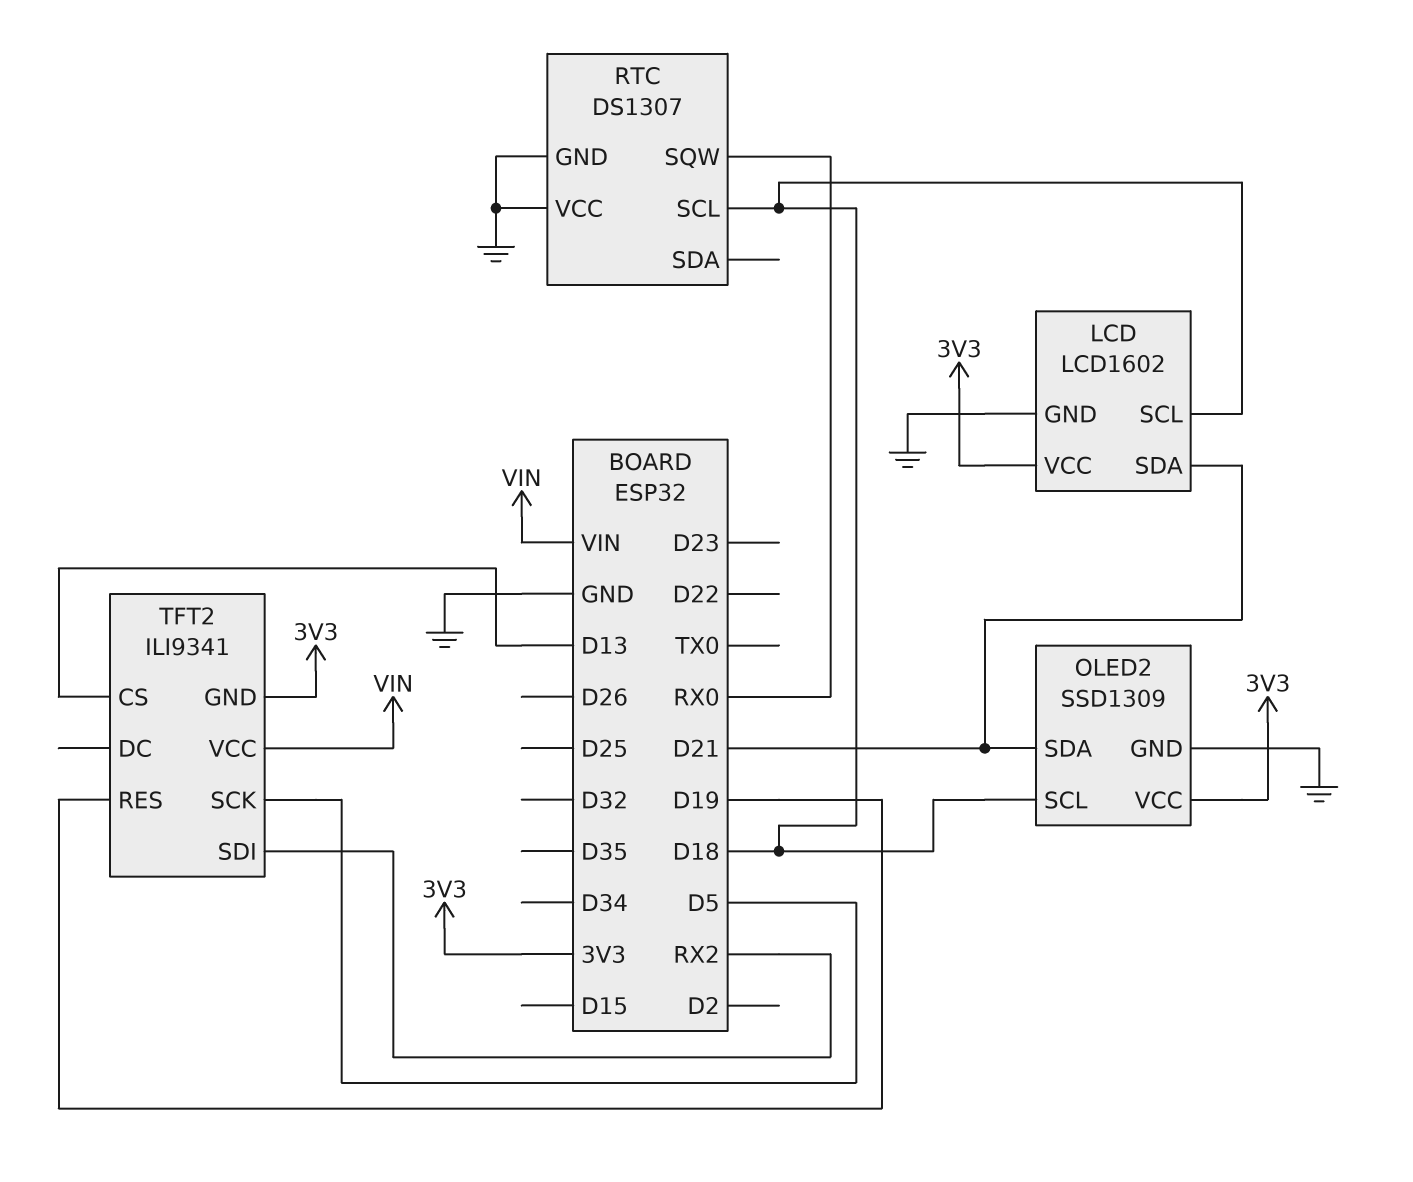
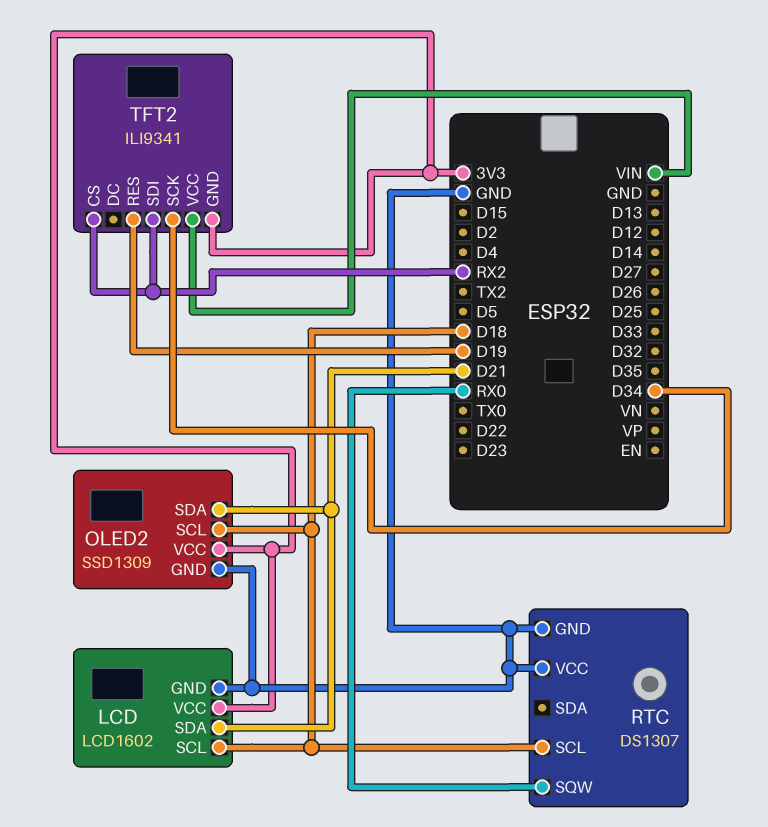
TFT2 pin CS: D13 -> RX2
TFT2 pin SCK: D5 -> D34

